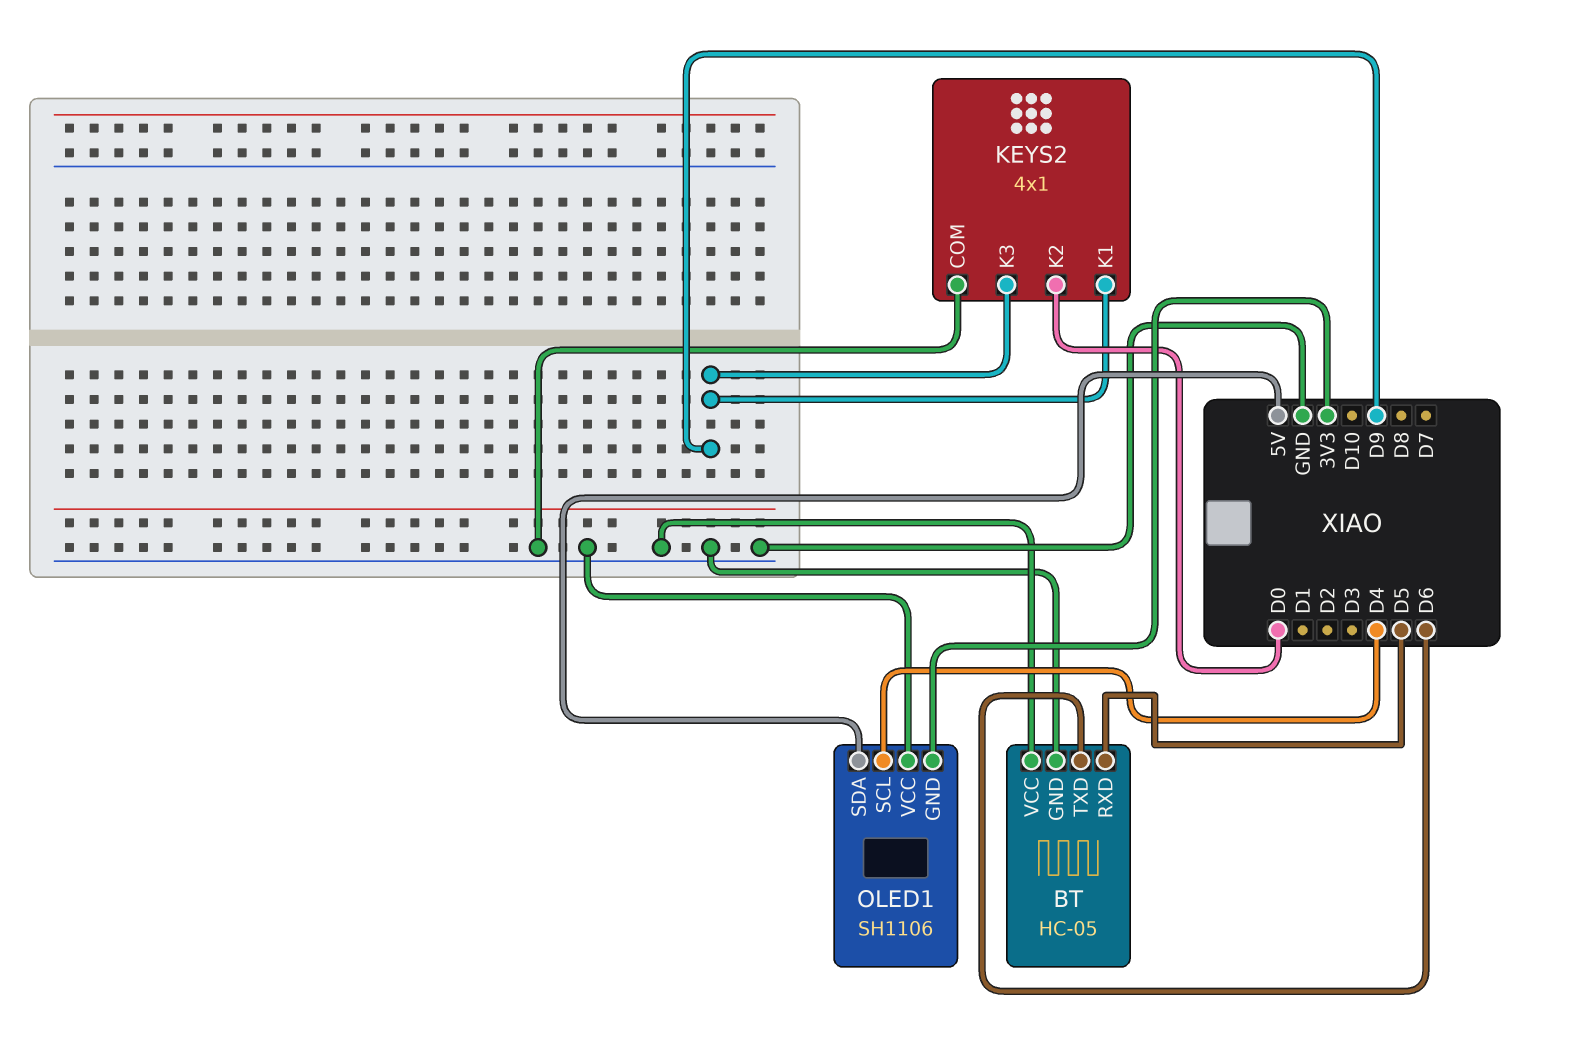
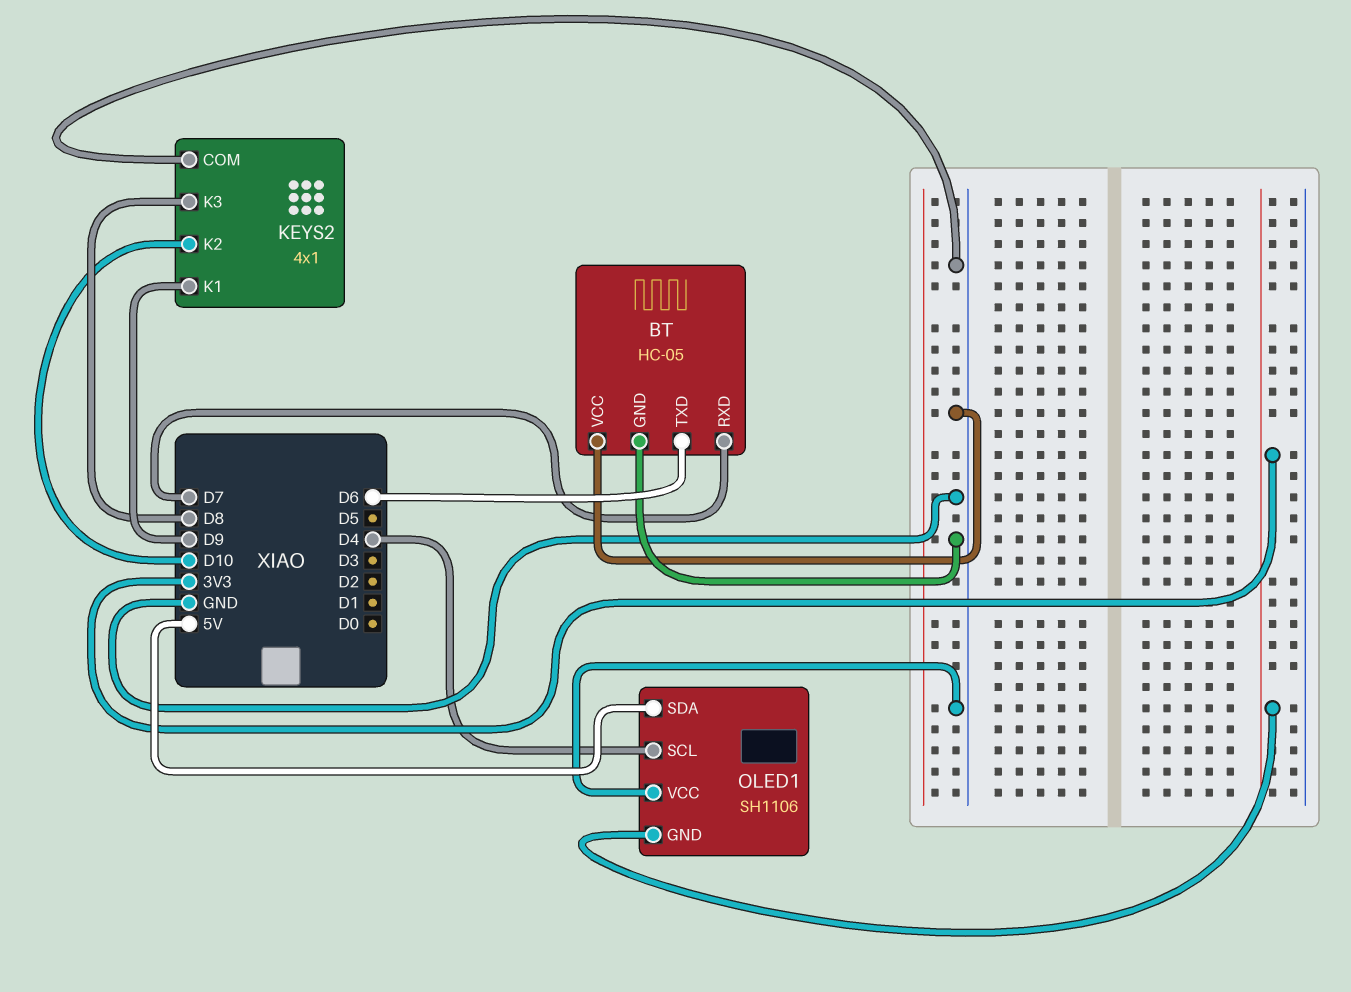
BT pin RXD: D5 -> D7
KEYS2 pin K2: D0 -> D10
KEYS2 pin K3: D9 -> D8

